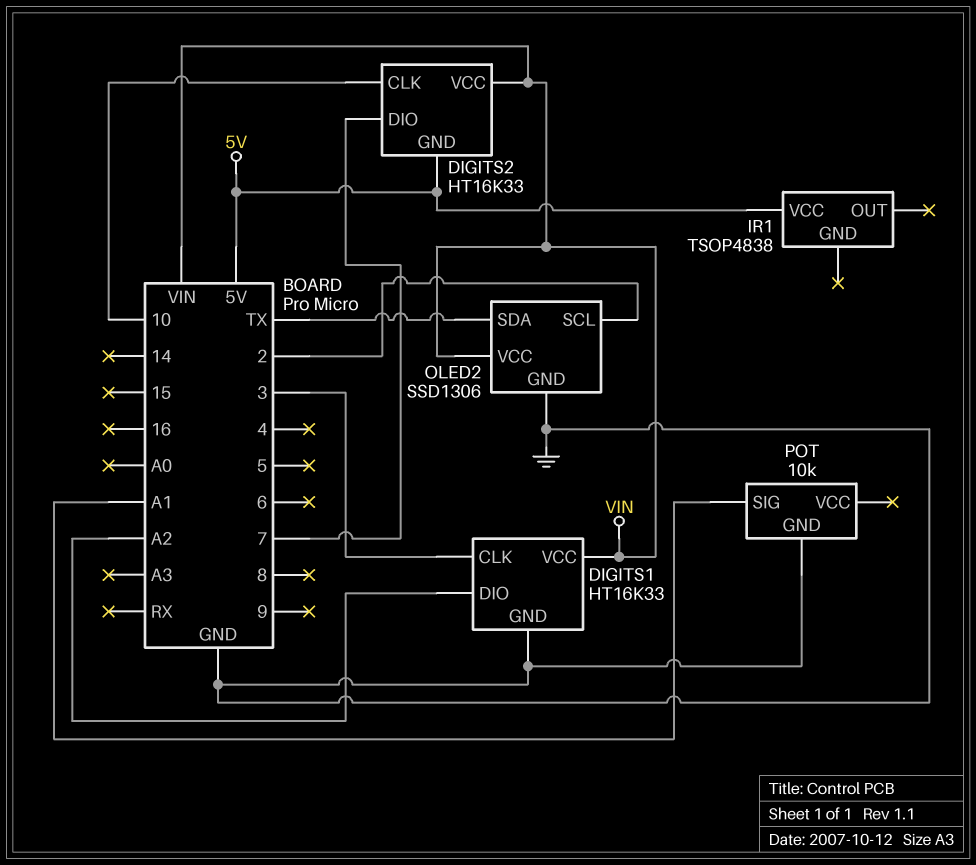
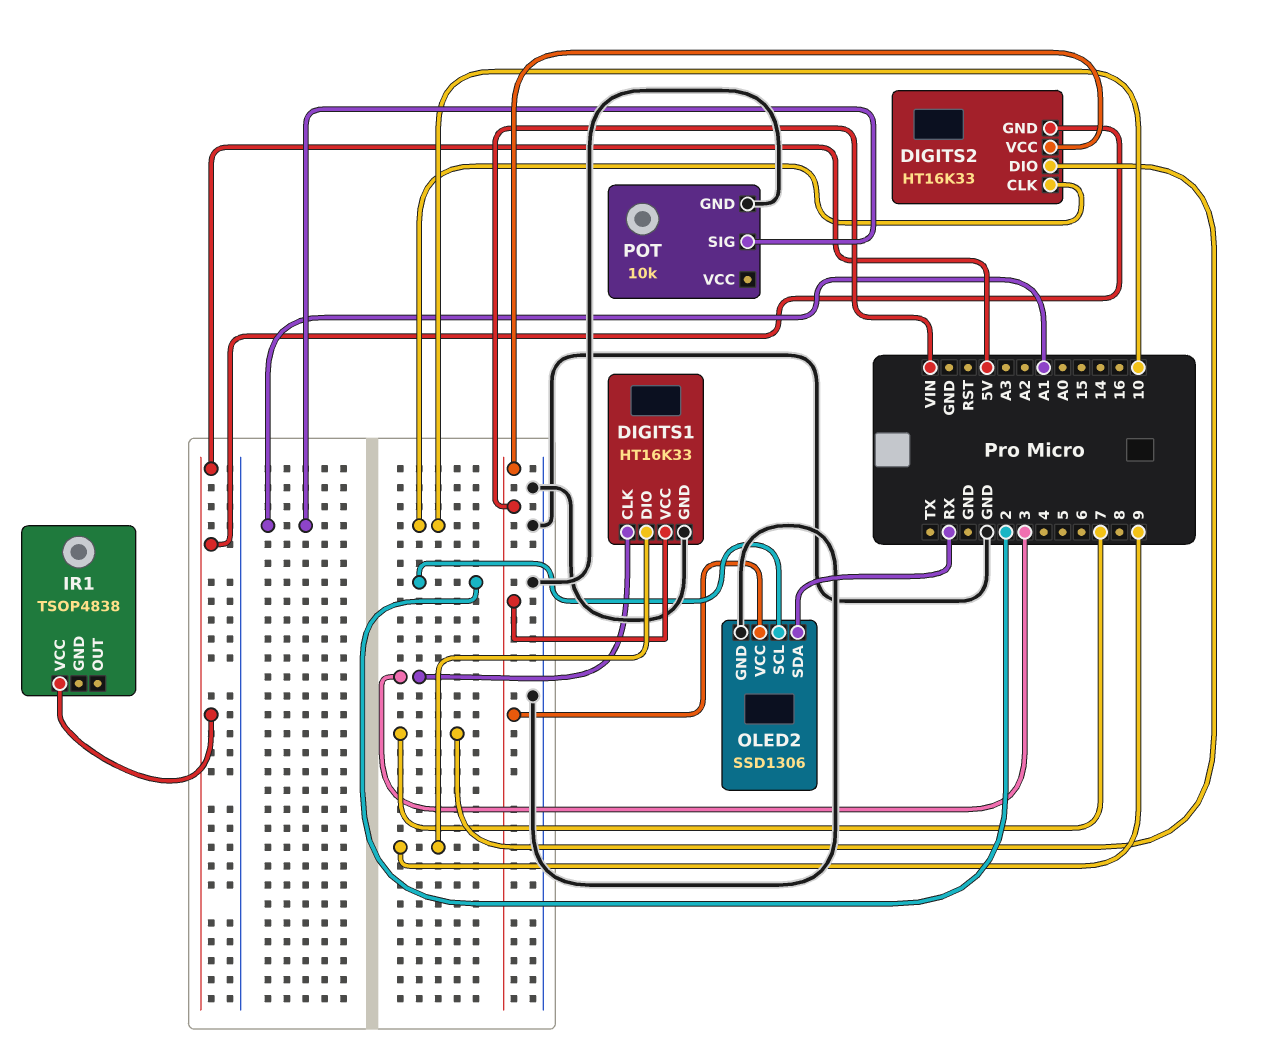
DIGITS1 pin DIO: A2 -> 9
OLED2 pin SDA: TX -> RX

